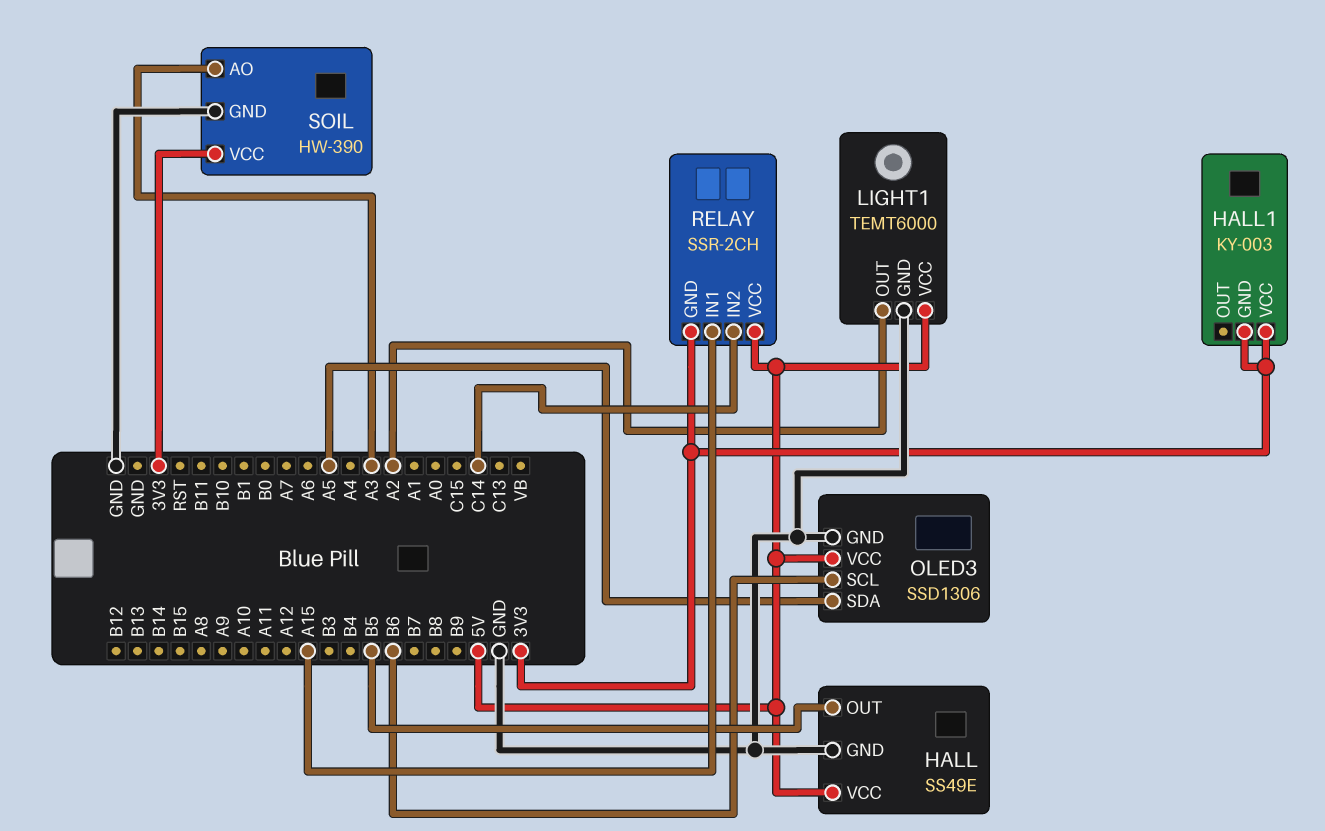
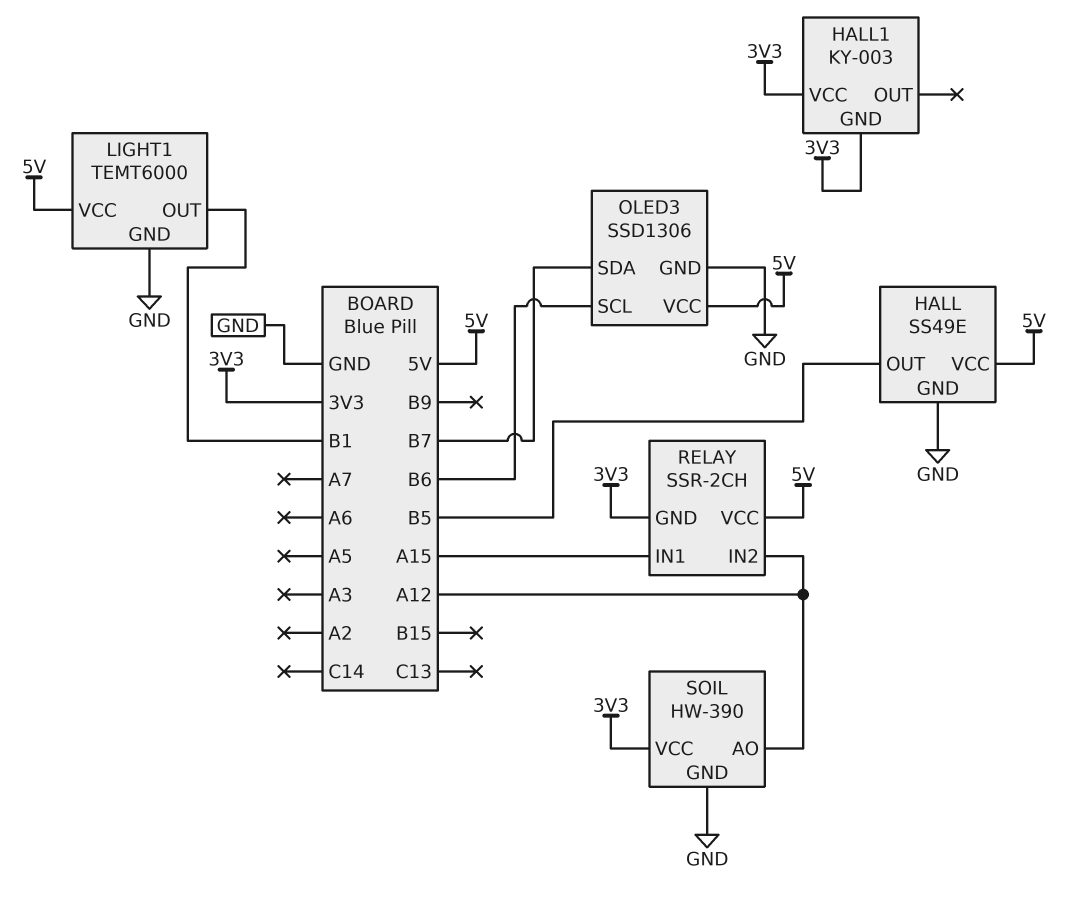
LIGHT1 pin OUT: A2 -> B1
OLED3 pin SDA: A5 -> B7
RELAY pin IN2: C14 -> A12
SOIL pin AO: A3 -> A12

